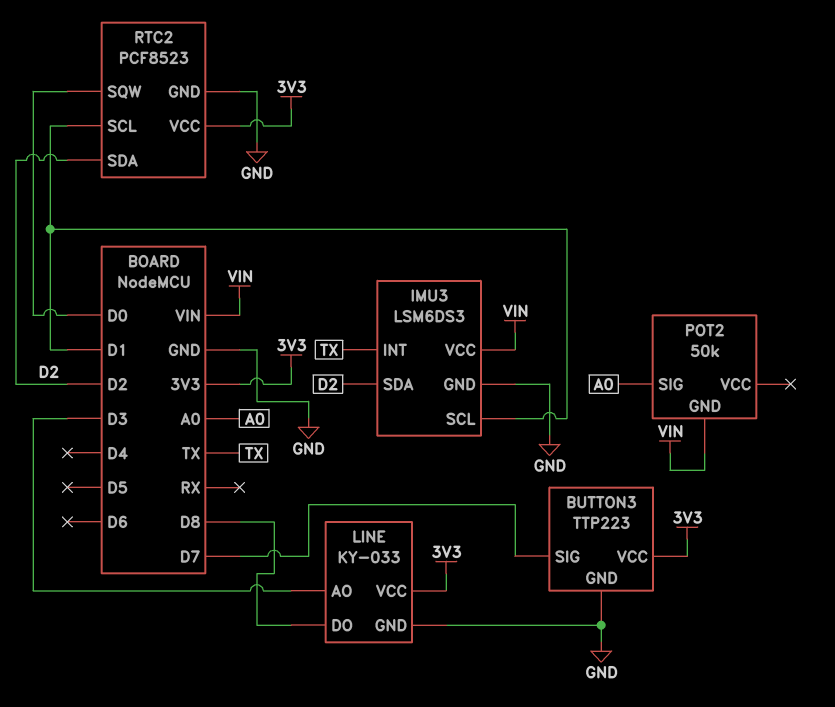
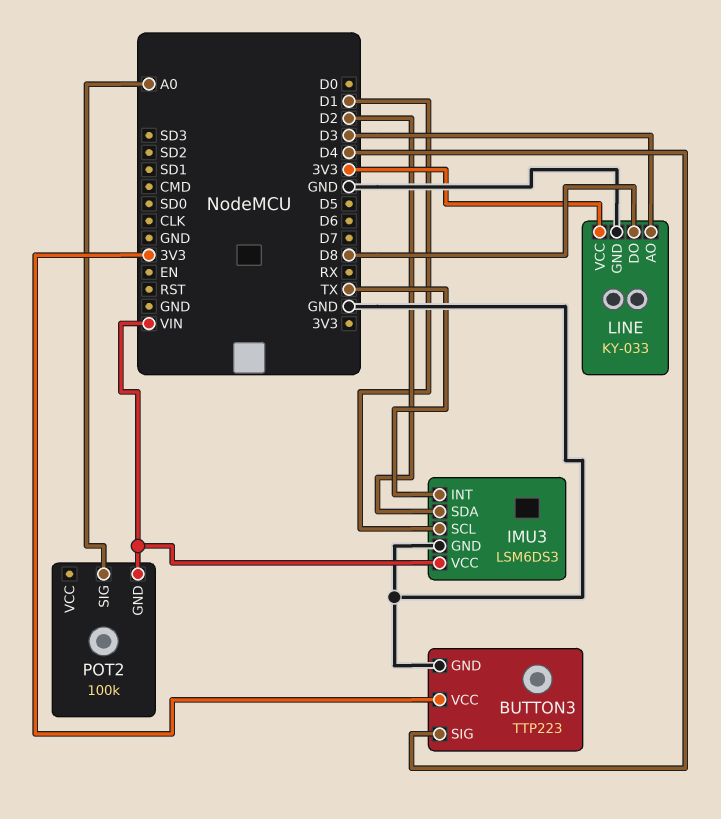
BUTTON3 pin SIG: D7 -> D4
POT2: 50k -> 100k
RTC2: PCF8523 -> none
RTC2 pin GND: GND -> none
RTC2 pin SCL: D1 -> none
RTC2 pin SDA: D2 -> none
RTC2 pin SQW: D0 -> none
RTC2 pin VCC: 3V3 -> none

